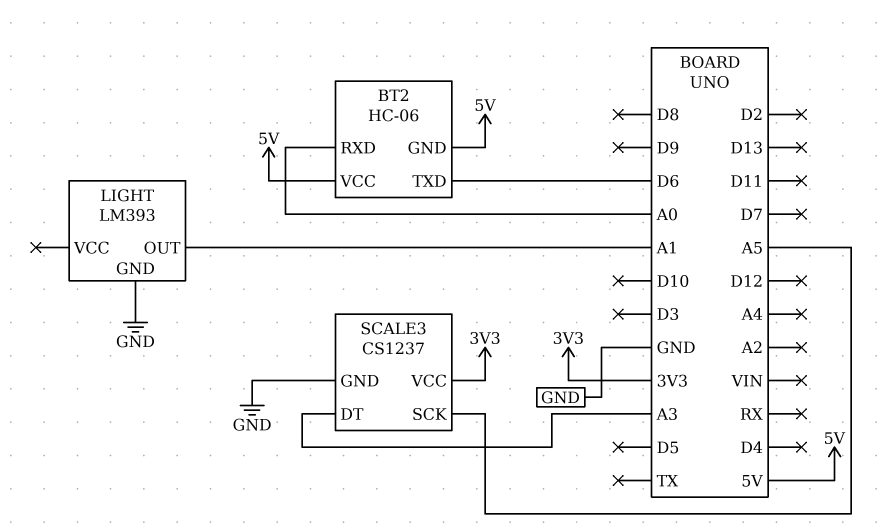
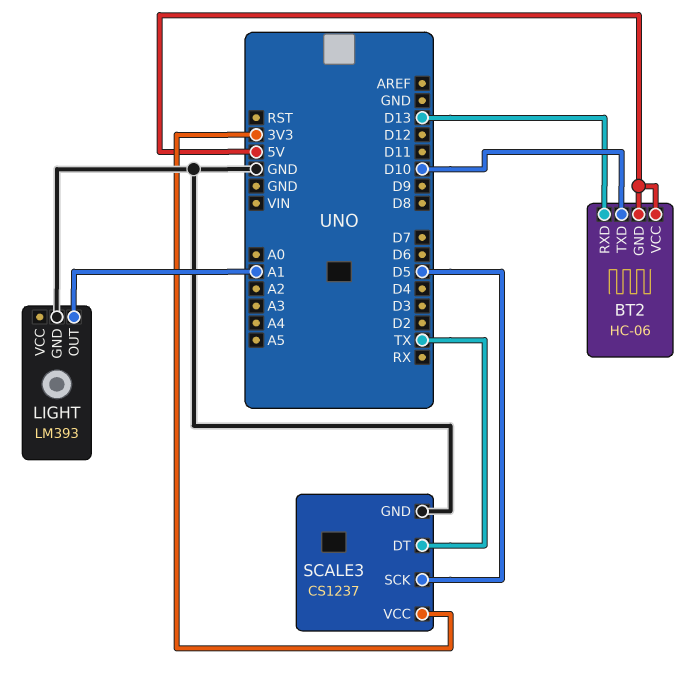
BT2 pin RXD: A0 -> D13
BT2 pin TXD: D6 -> D10
SCALE3 pin DT: A3 -> TX
SCALE3 pin SCK: A5 -> D5

